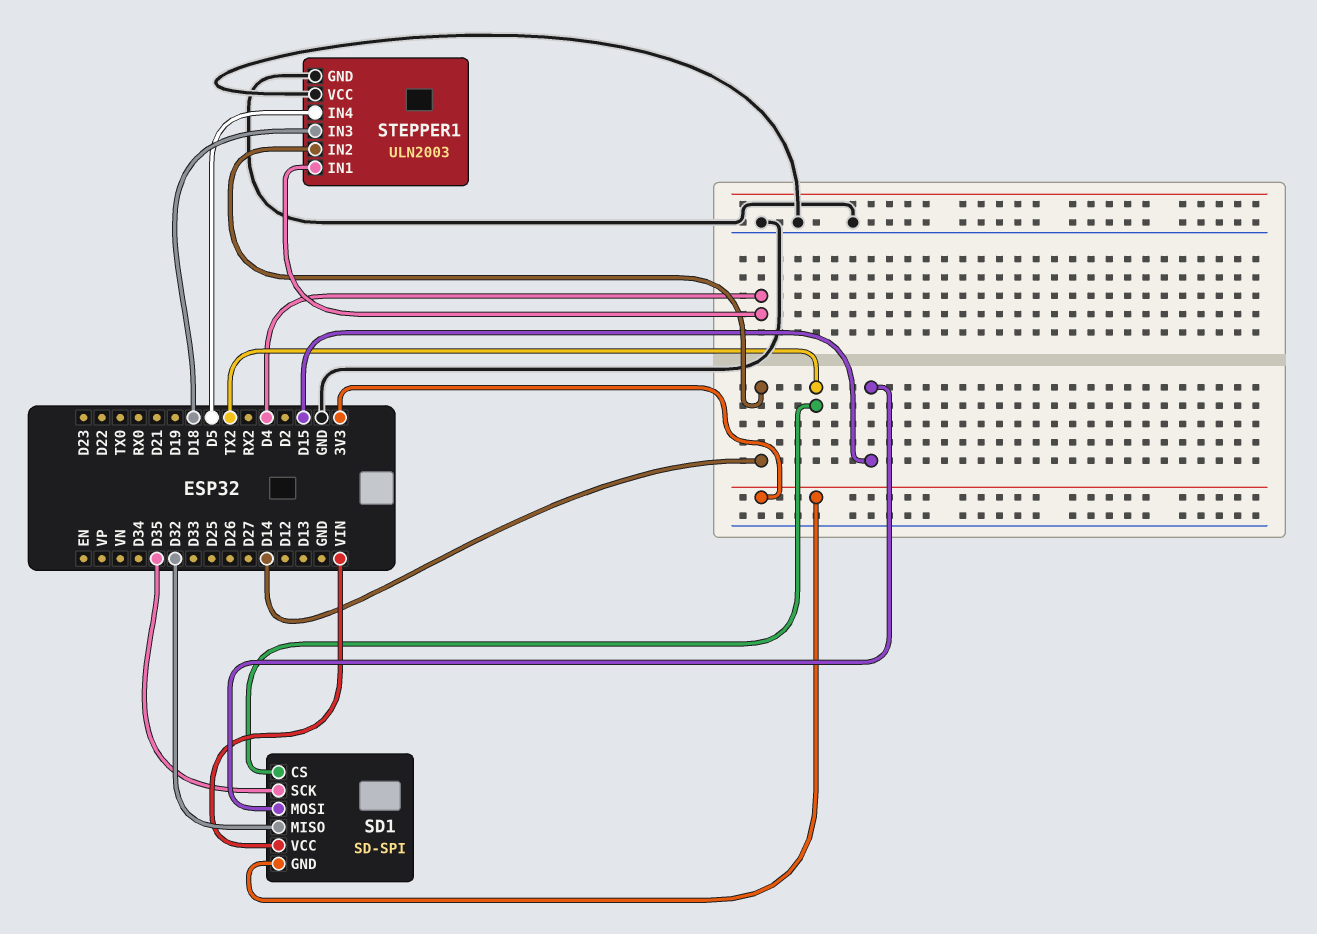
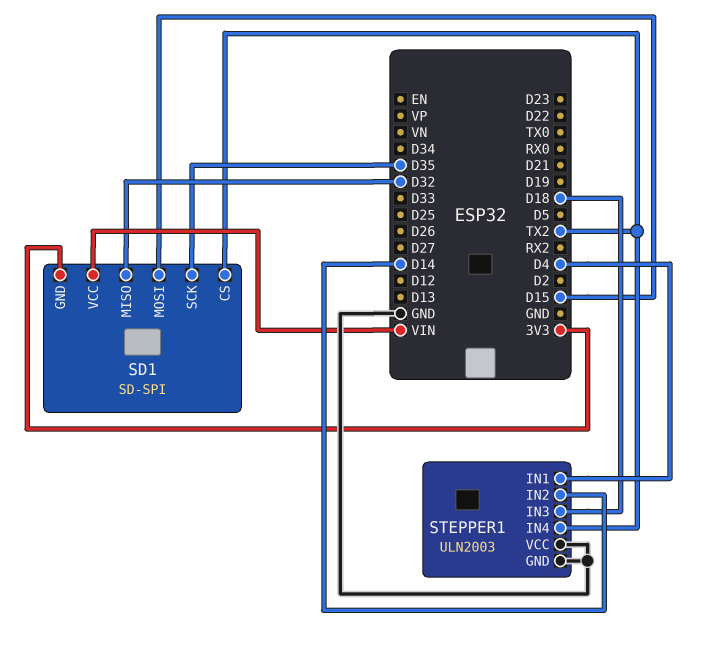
STEPPER1 pin IN4: D5 -> TX2

